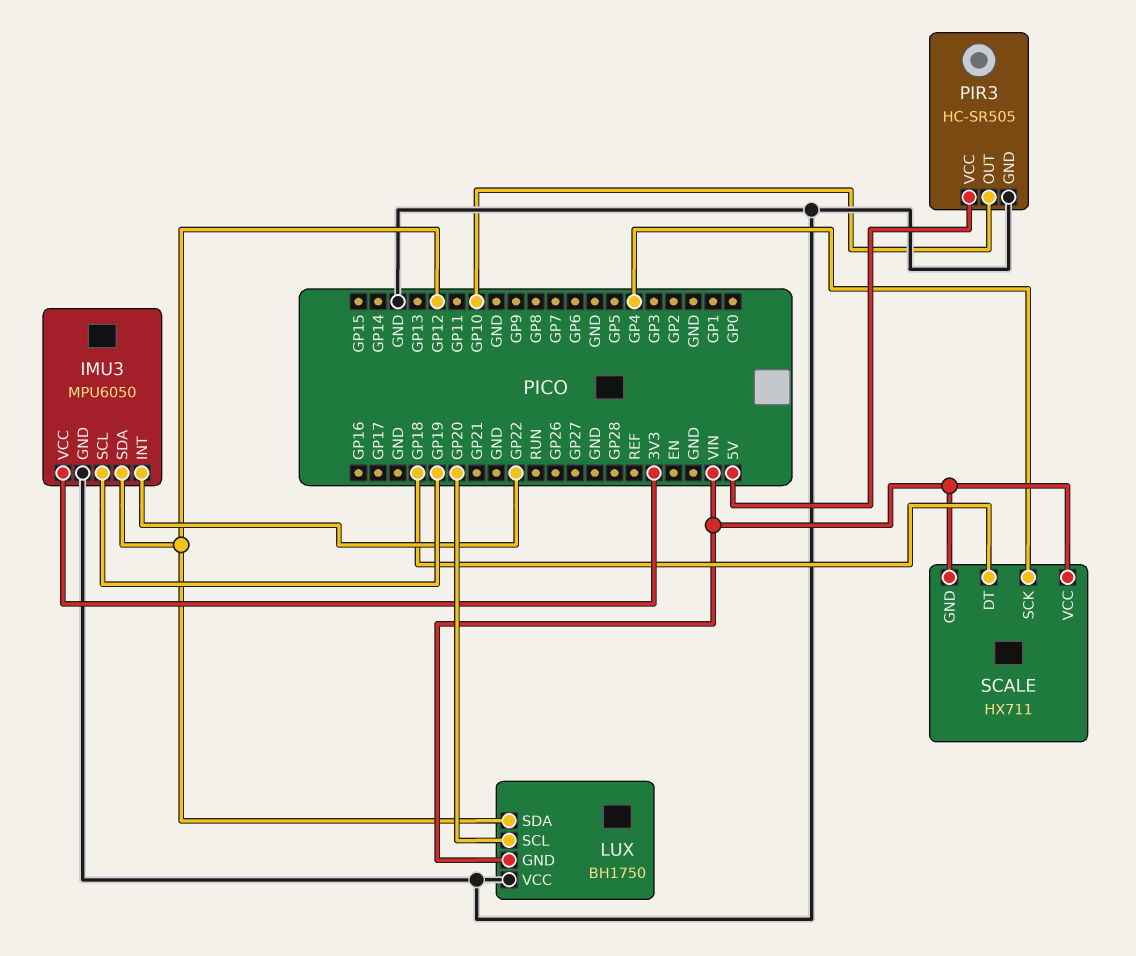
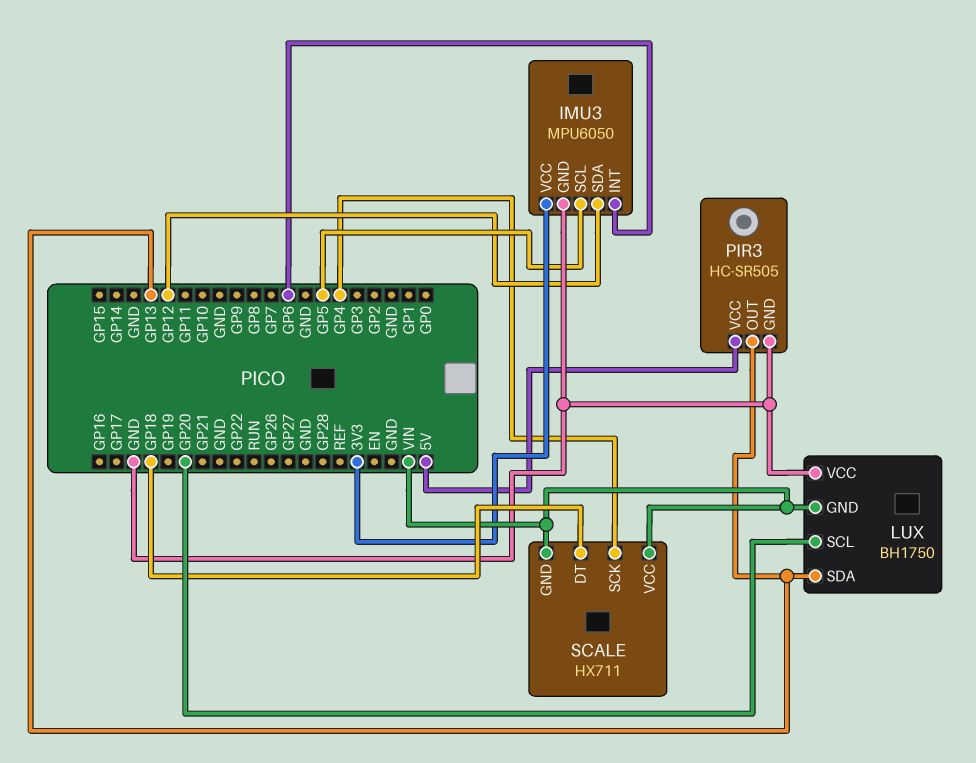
IMU3 pin INT: GP22 -> GP6
IMU3 pin SCL: GP19 -> GP5
LUX pin SDA: GP12 -> GP13
PIR3 pin OUT: GP10 -> GP13

